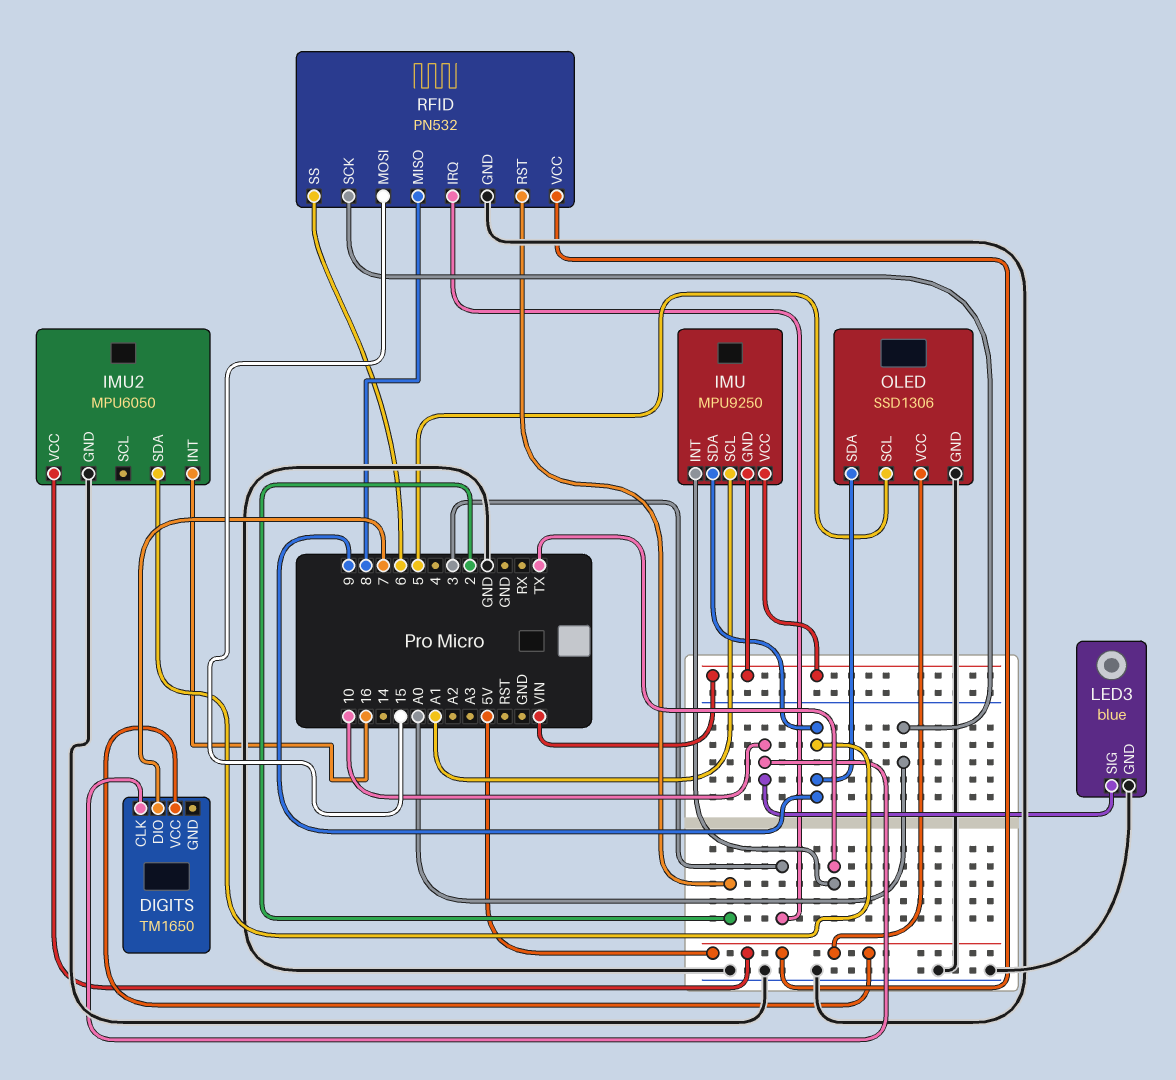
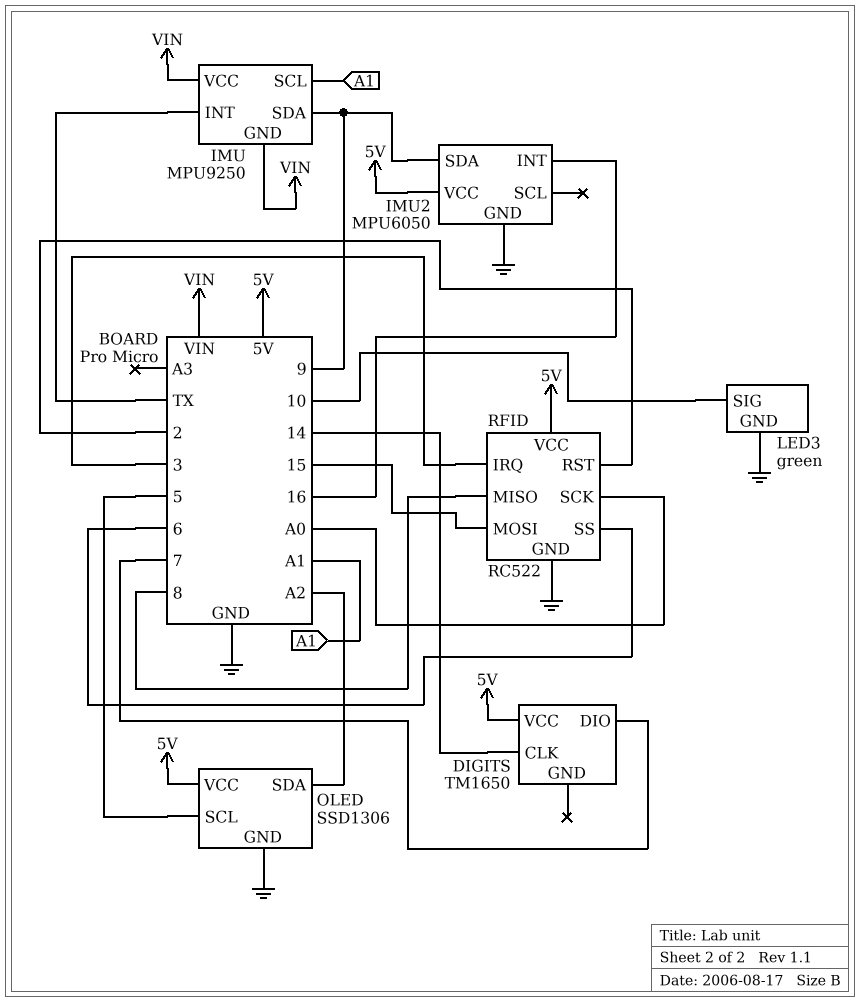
DIGITS pin CLK: 10 -> 14
LED3: blue -> green
OLED pin SDA: 9 -> A2
RFID: PN532 -> RC522

